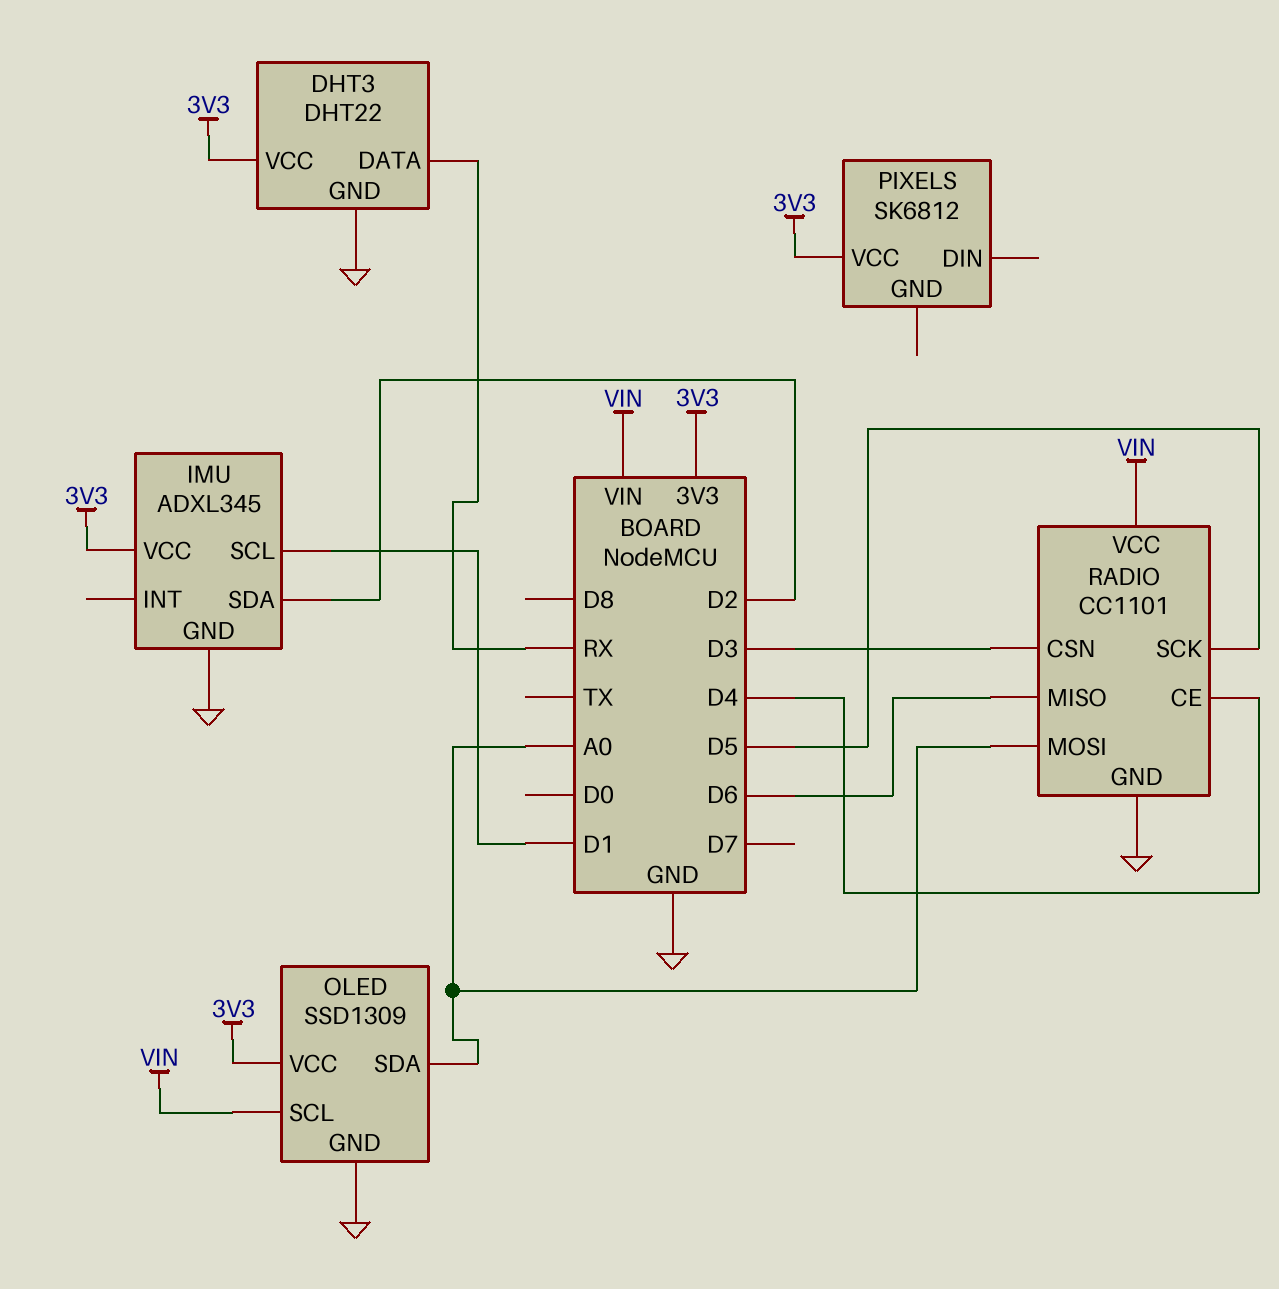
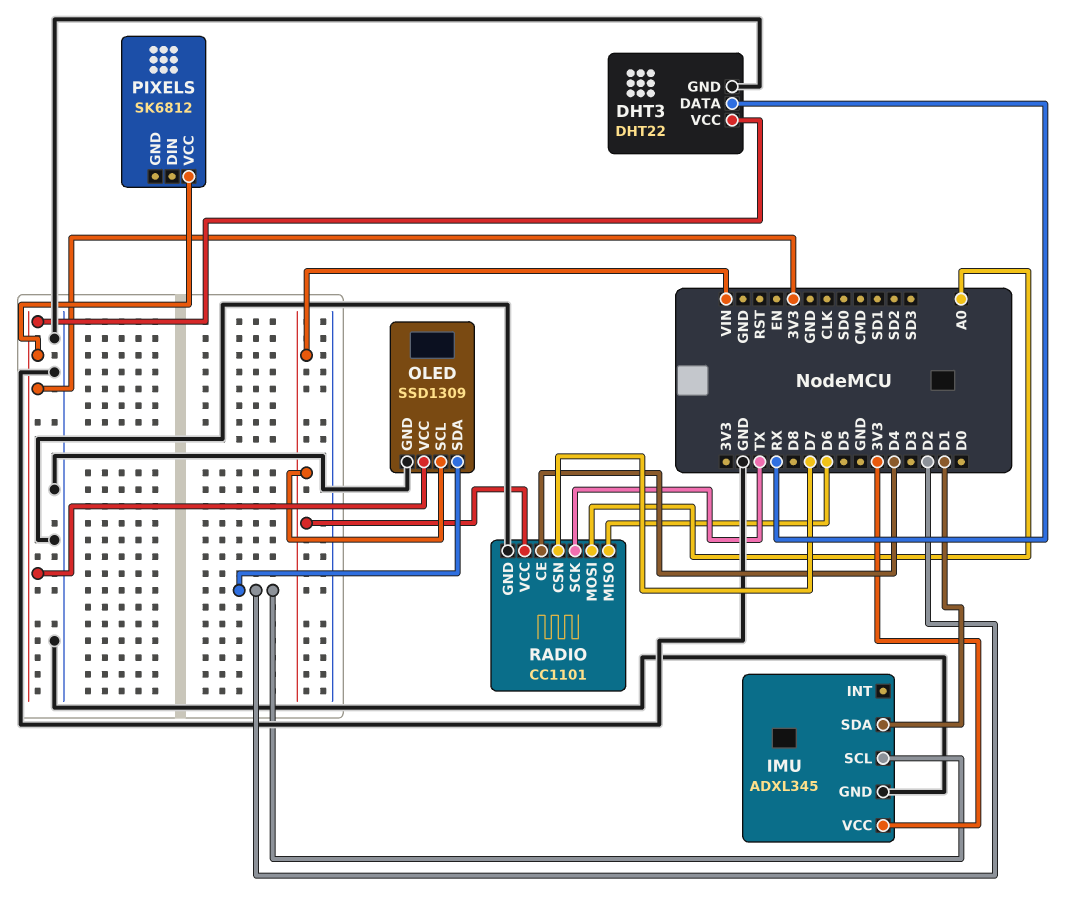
IMU pin SCL: D1 -> D2
IMU pin SDA: D2 -> D1
OLED pin SDA: A0 -> D2
RADIO pin CSN: D3 -> D7
RADIO pin SCK: D5 -> TX

